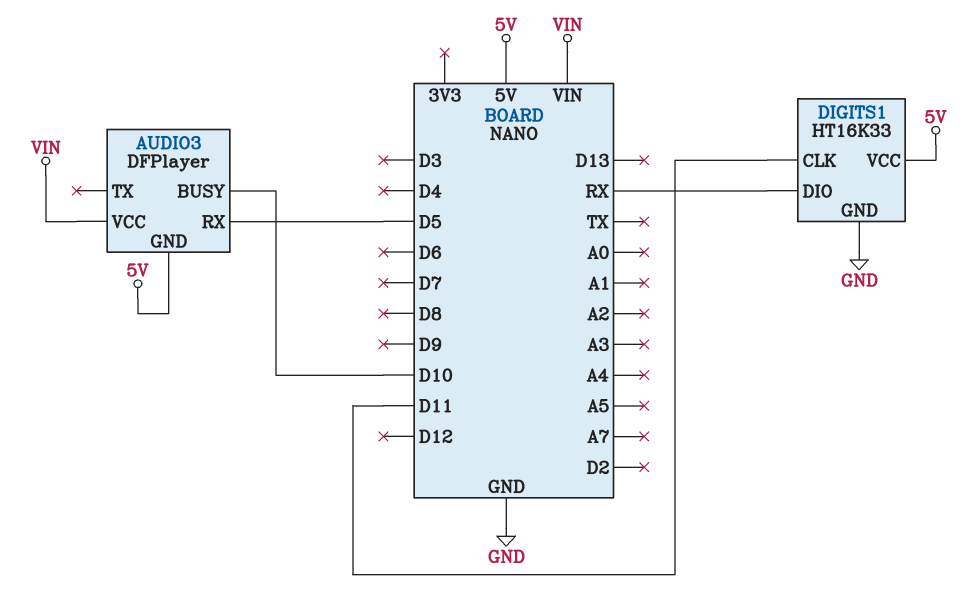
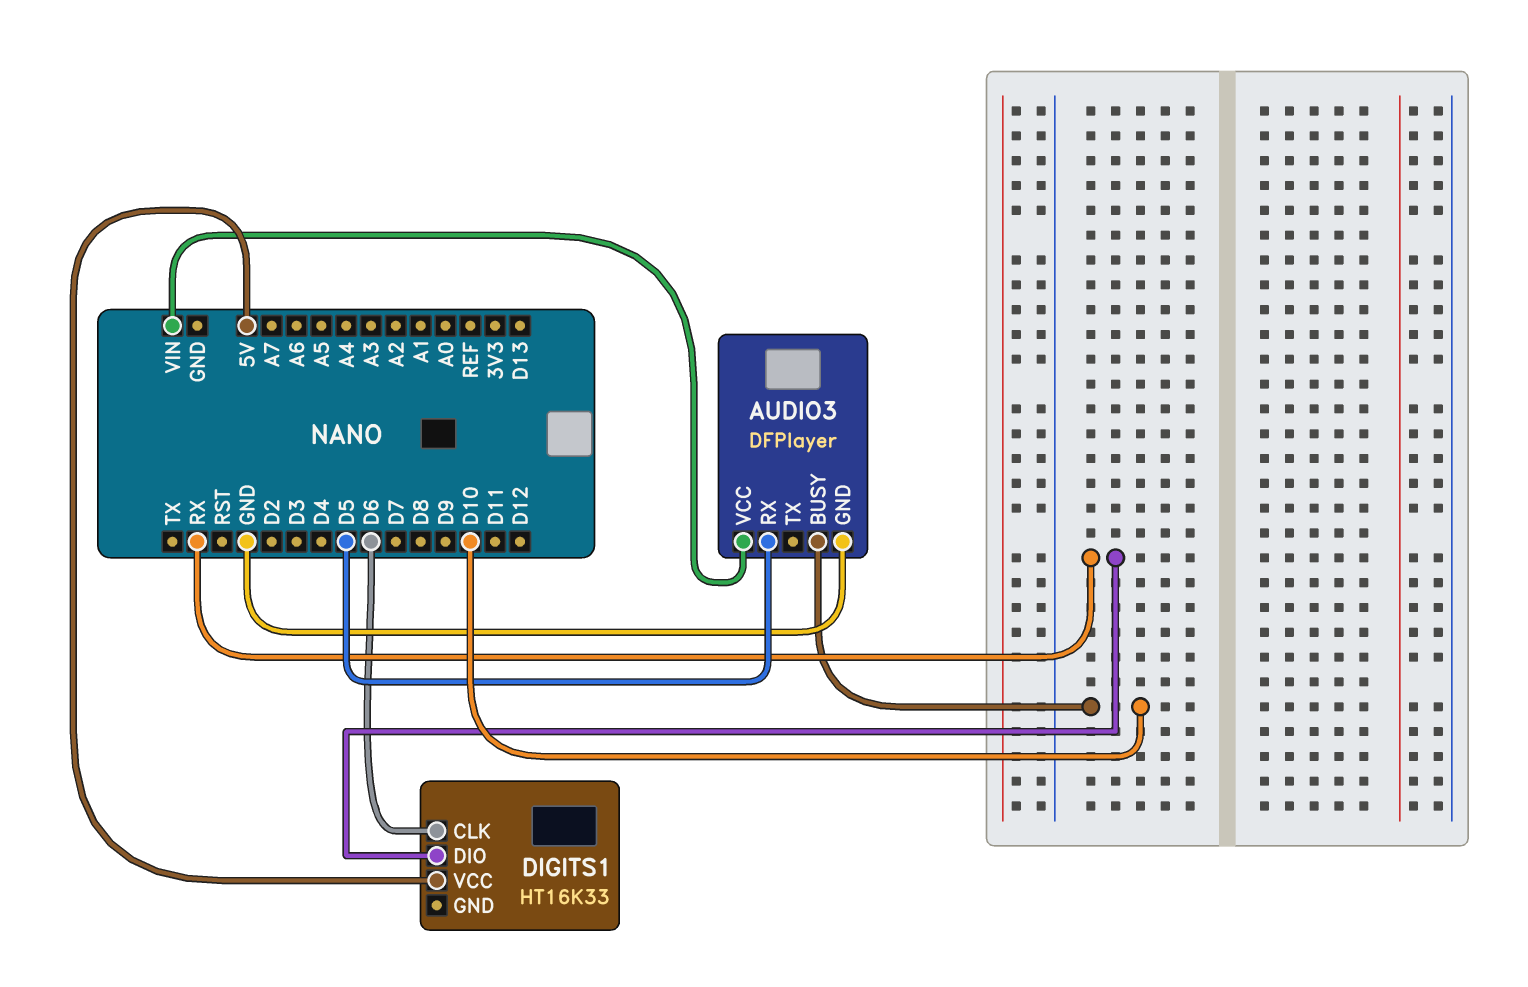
AUDIO3 pin GND: 5V -> GND
DIGITS1 pin CLK: D11 -> D6
DIGITS1 pin GND: GND -> none

